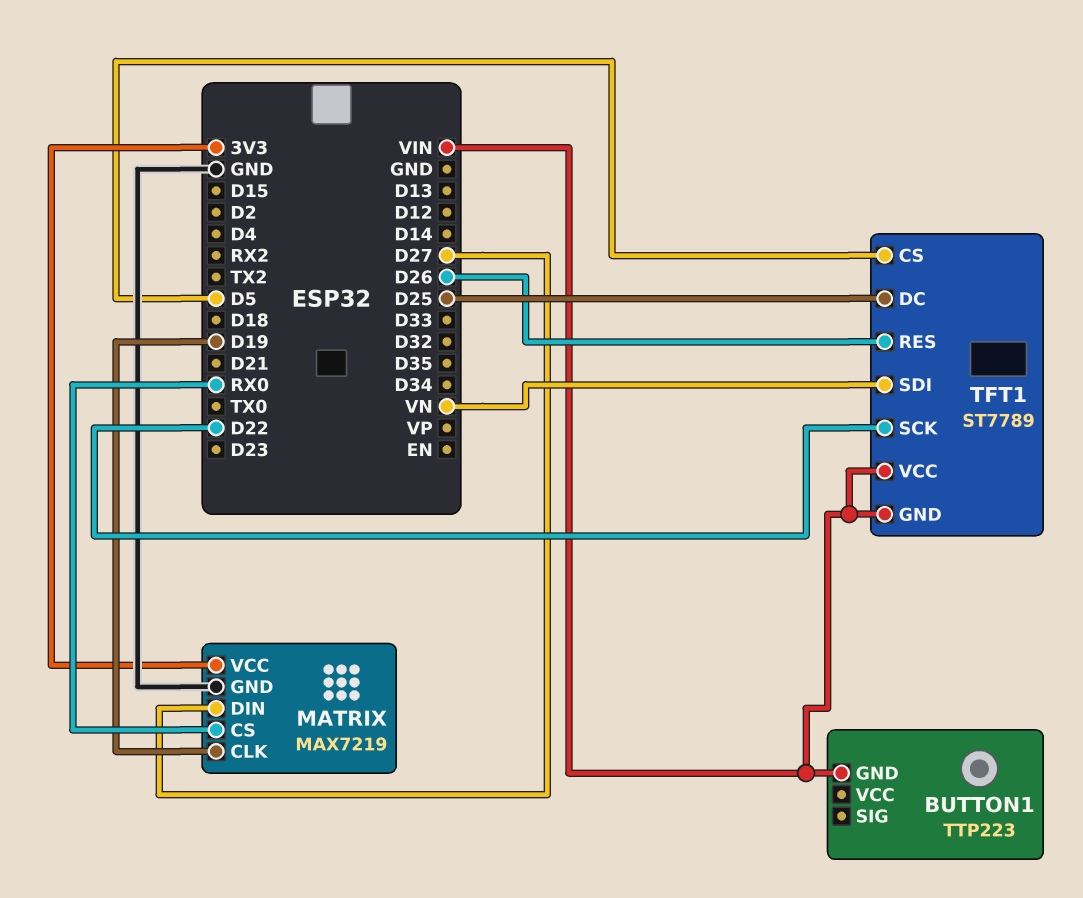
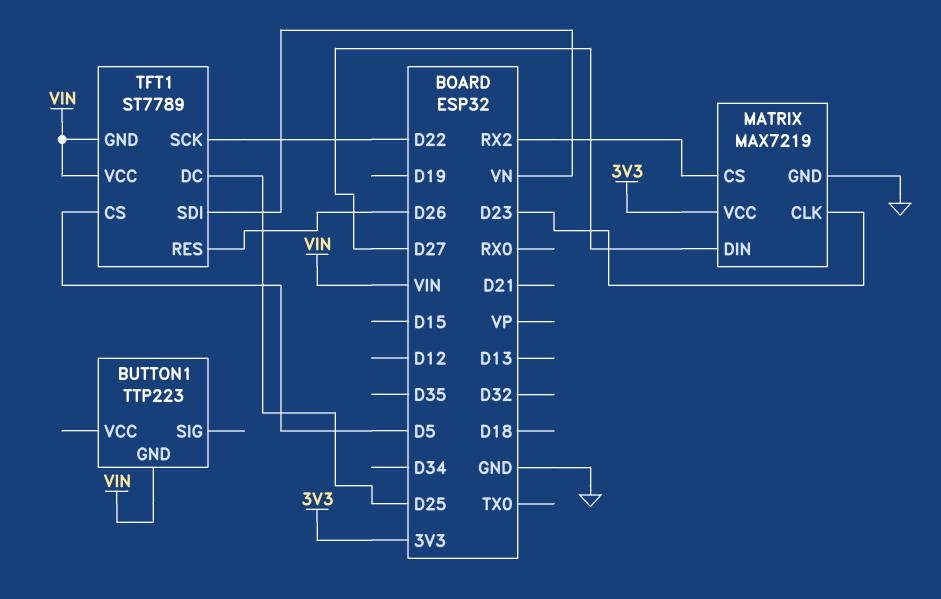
MATRIX pin CLK: D19 -> D23
MATRIX pin CS: RX0 -> RX2

